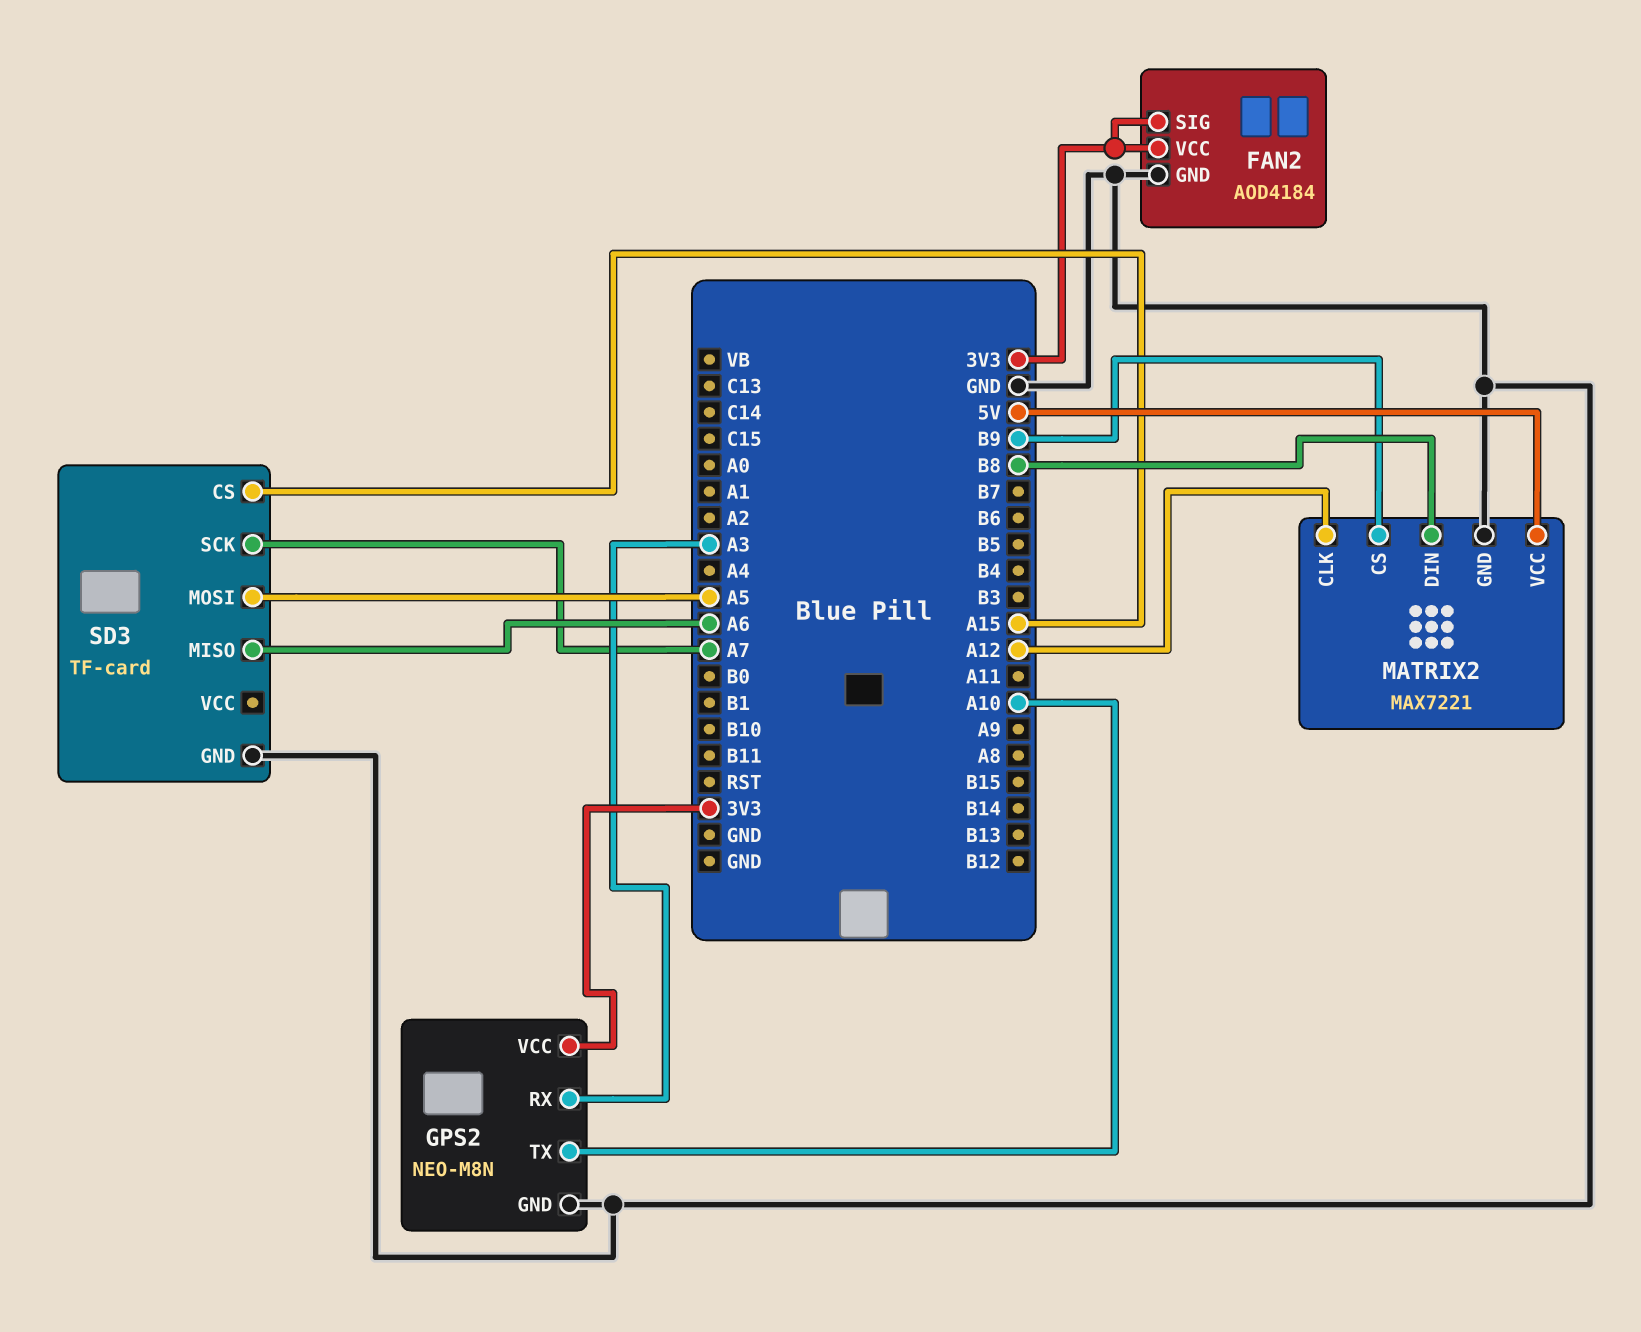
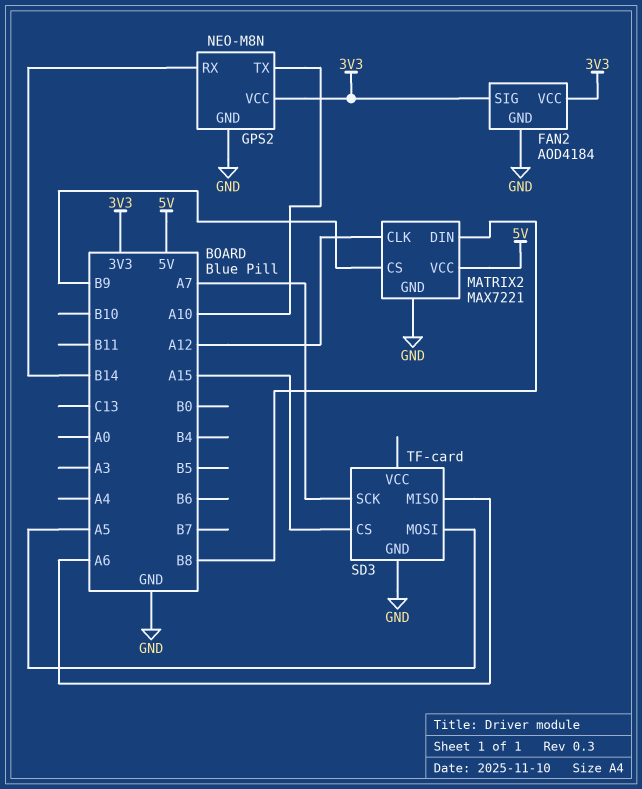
GPS2 pin RX: A3 -> B14

